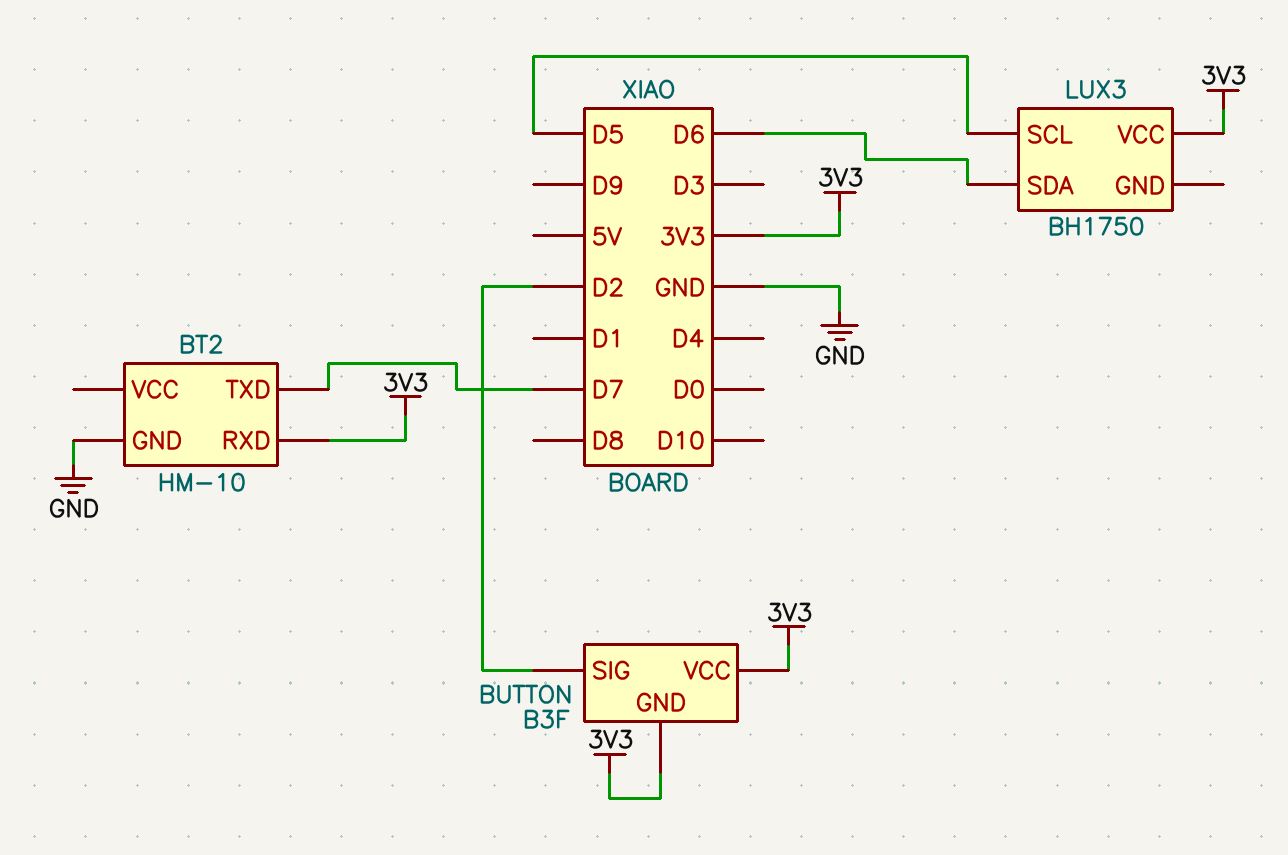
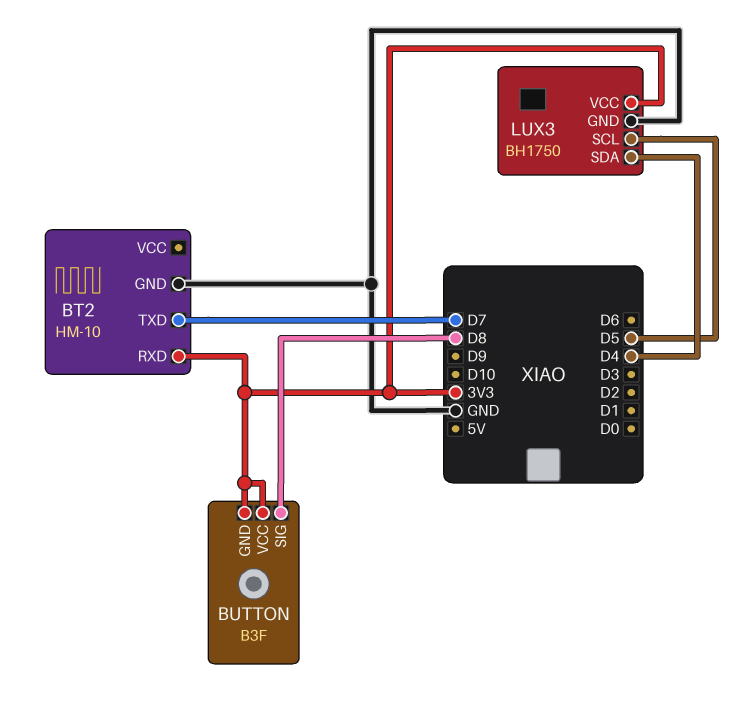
BUTTON pin SIG: D2 -> D8
LUX3 pin GND: none -> GND
LUX3 pin SDA: D6 -> D4

